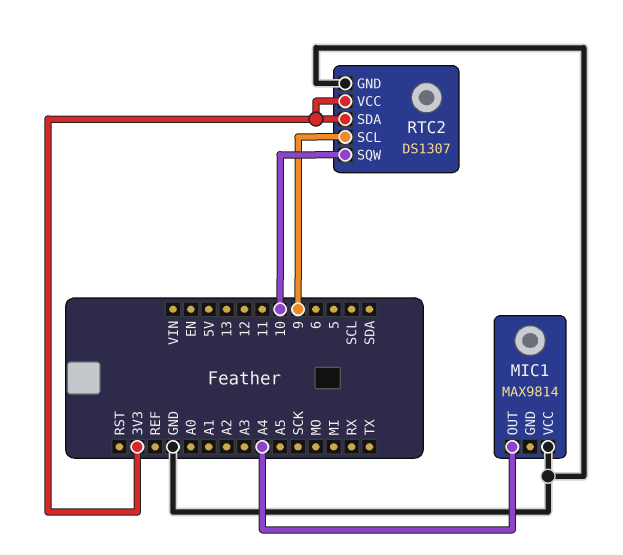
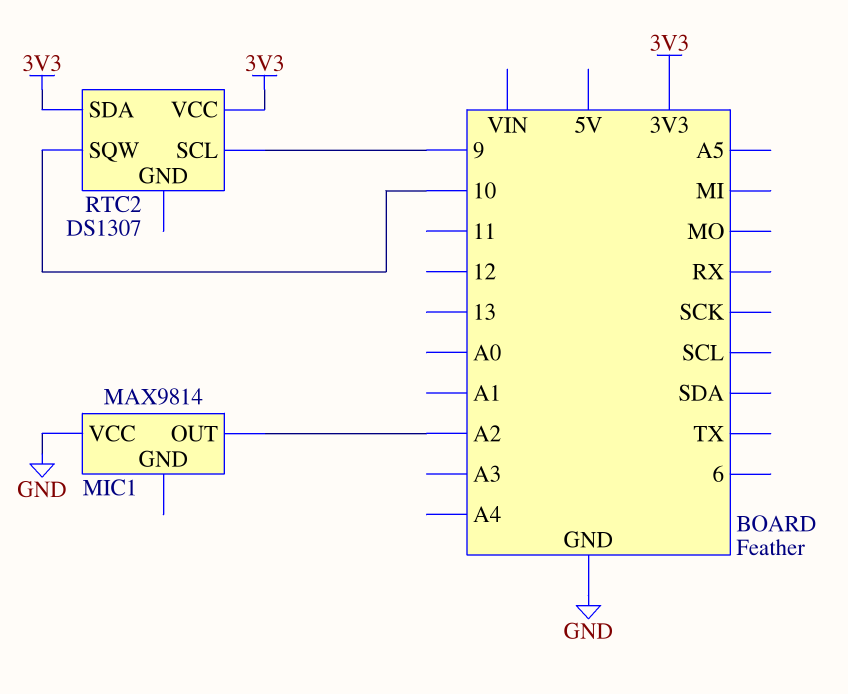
MIC1 pin OUT: A4 -> A2
RTC2 pin GND: GND -> none

